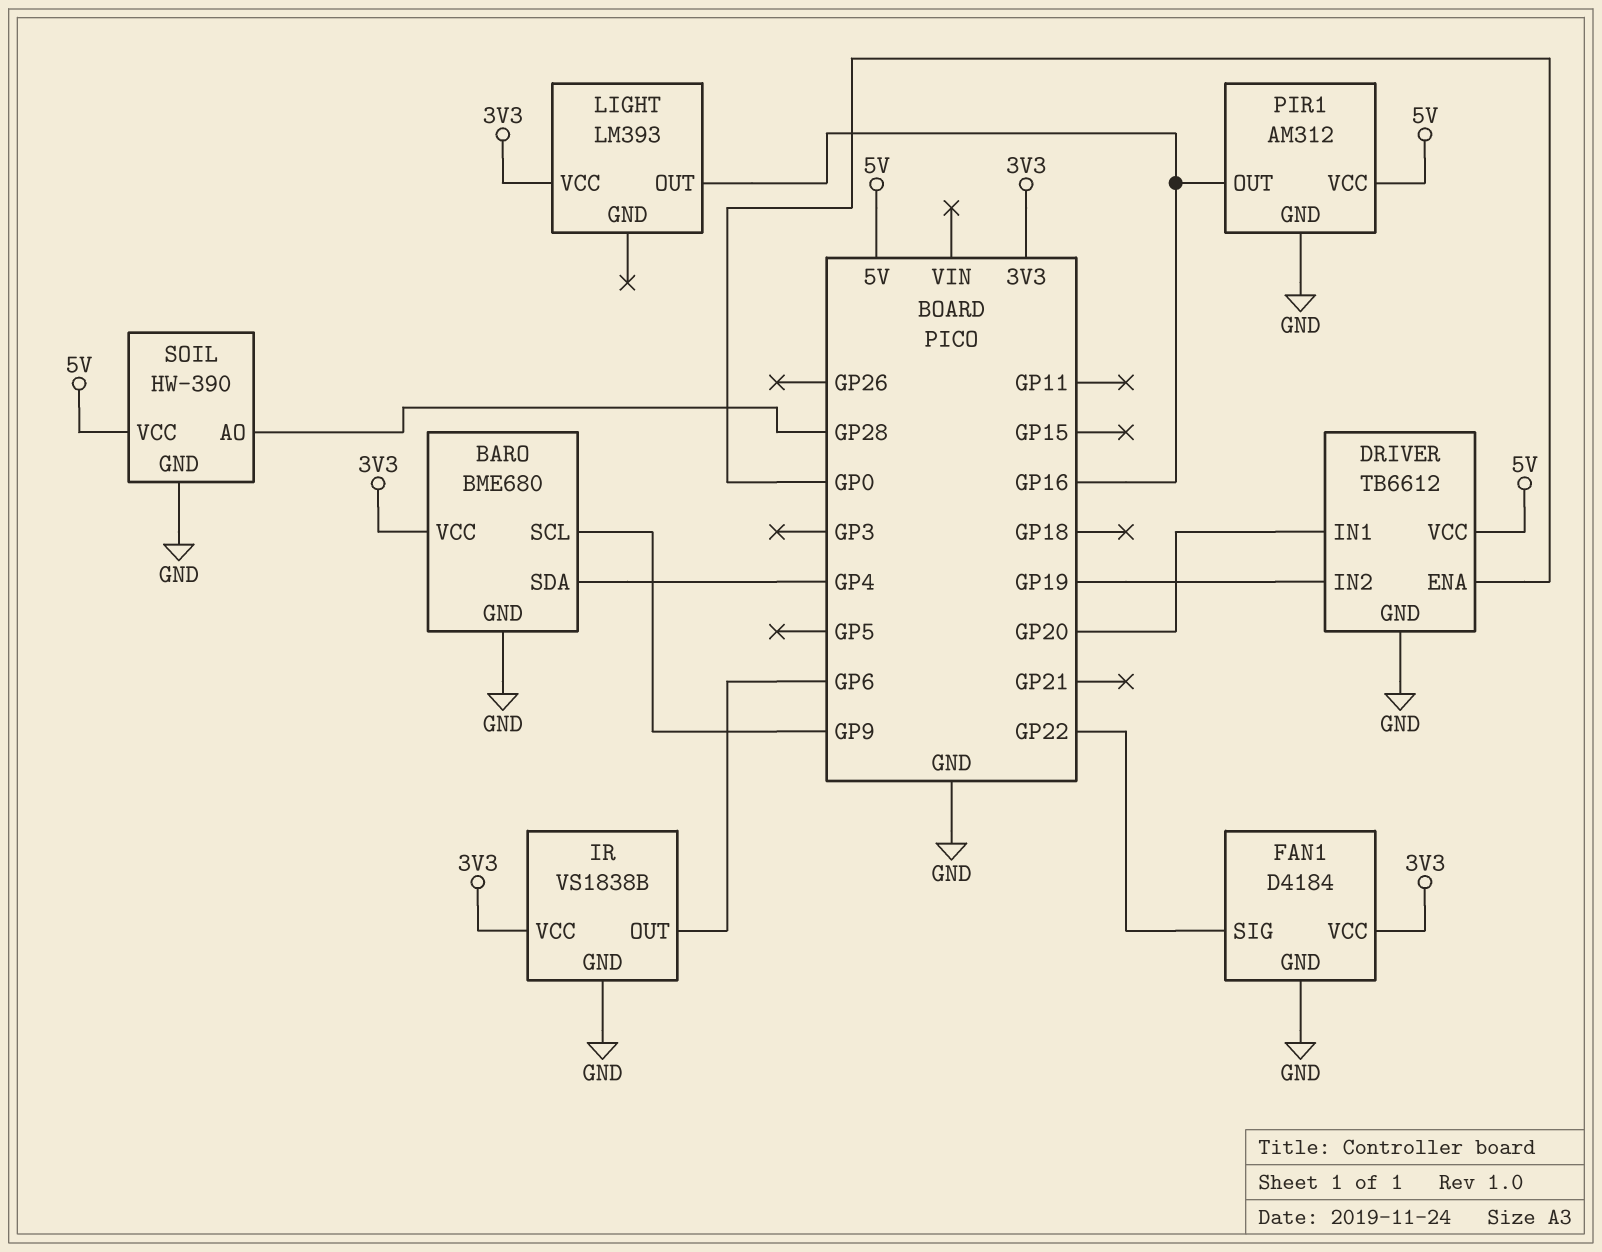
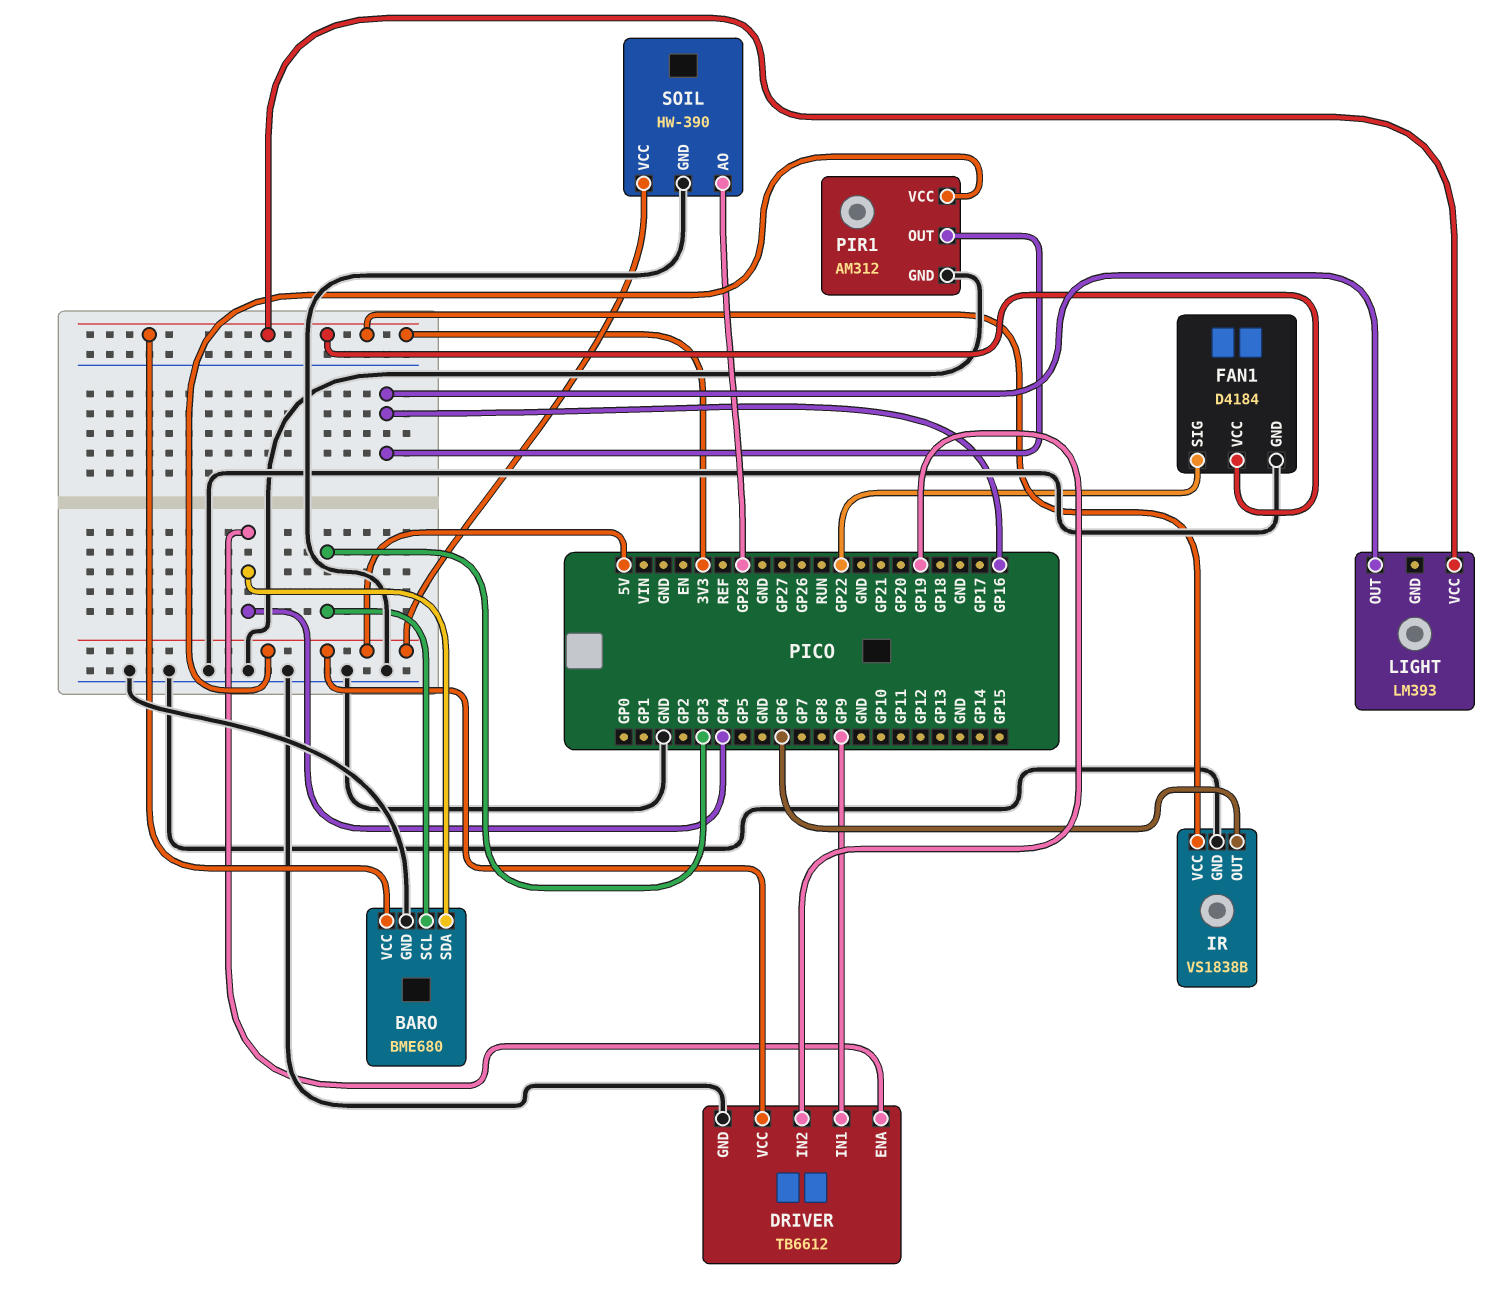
BARO pin SCL: GP9 -> GP3
DRIVER pin ENA: GP0 -> GP4
DRIVER pin IN1: GP20 -> GP9

